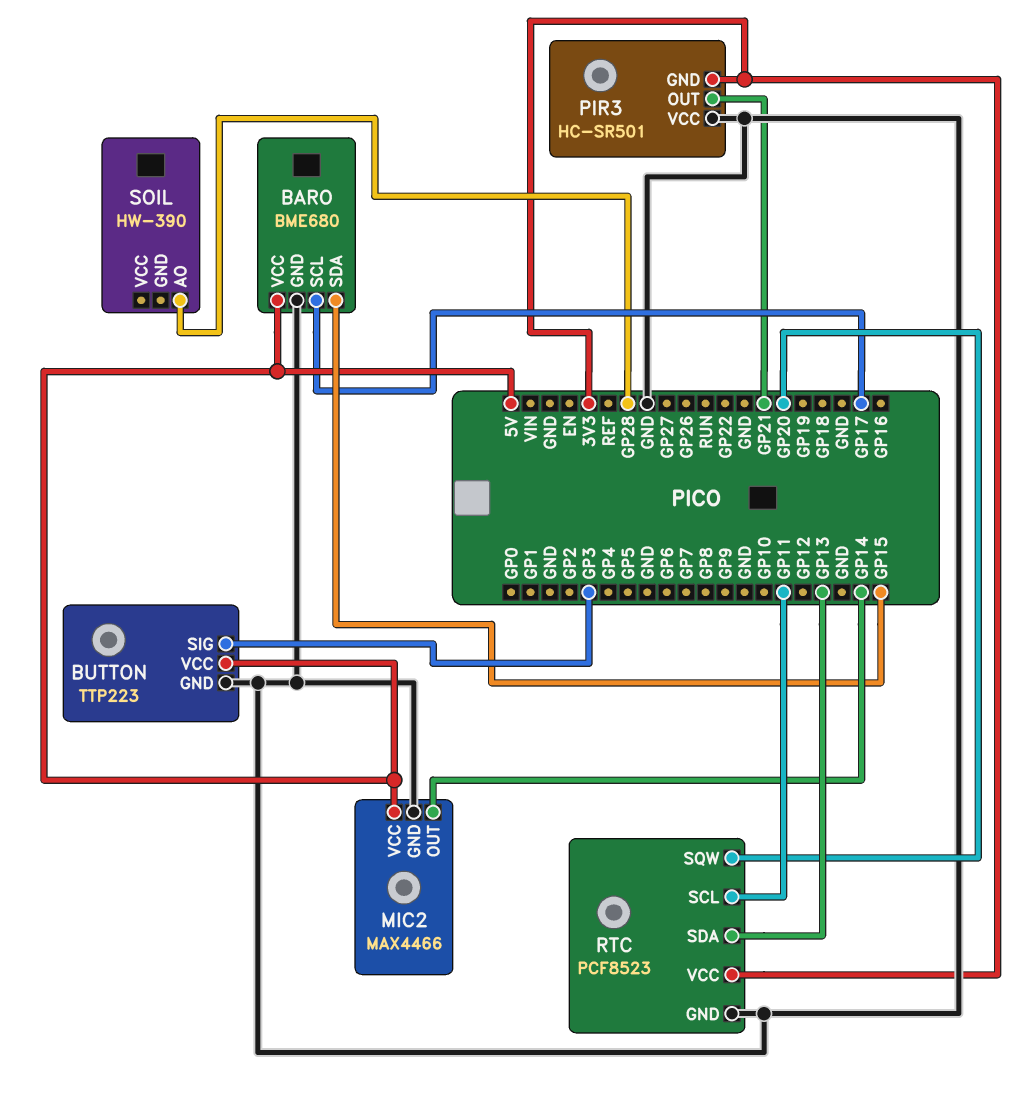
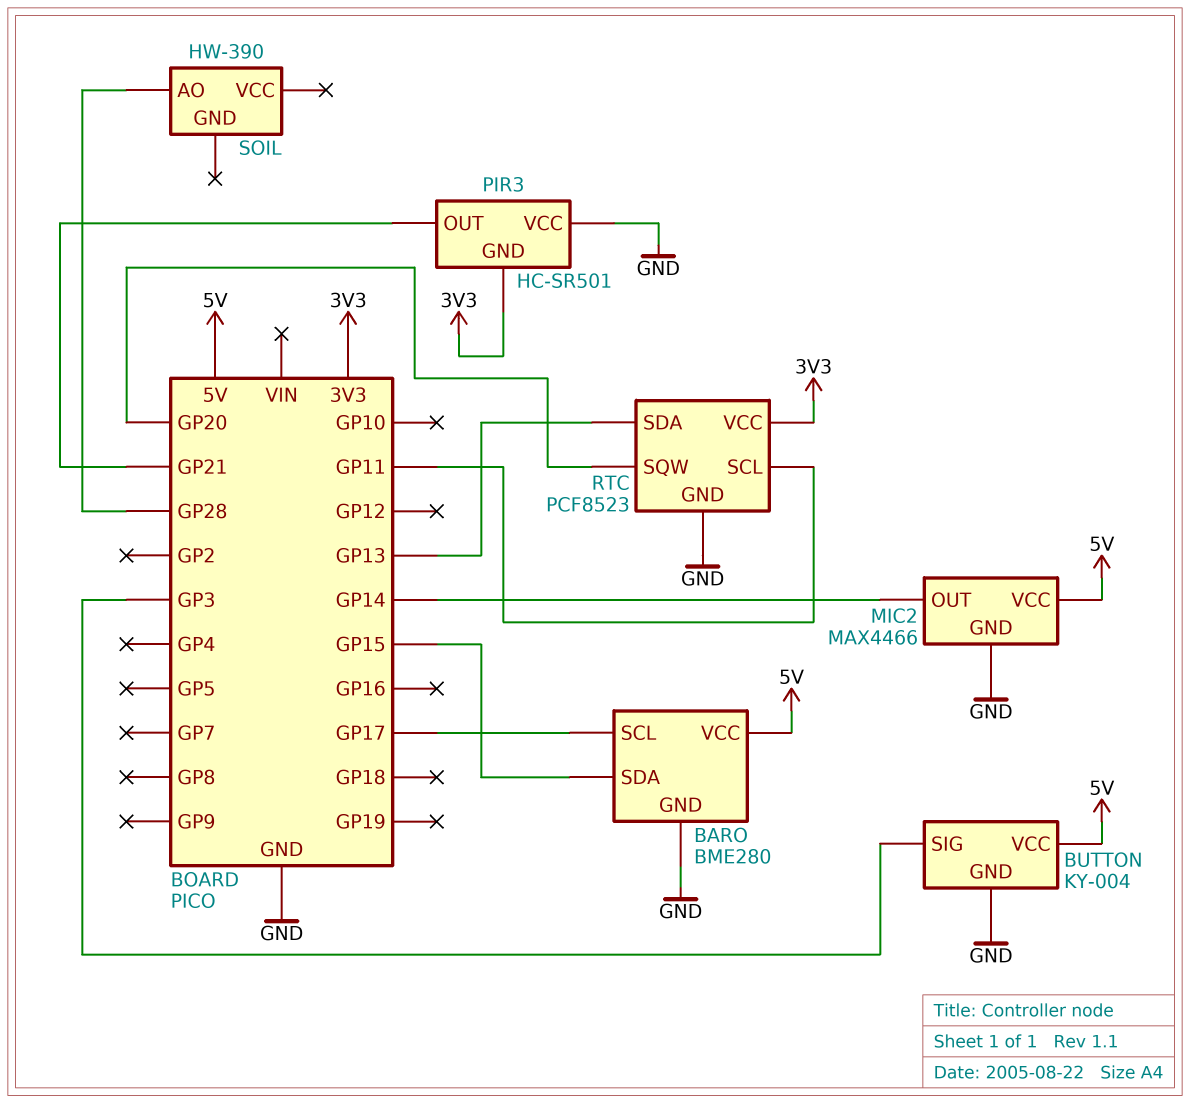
BARO: BME680 -> BME280
BUTTON: TTP223 -> KY-004

